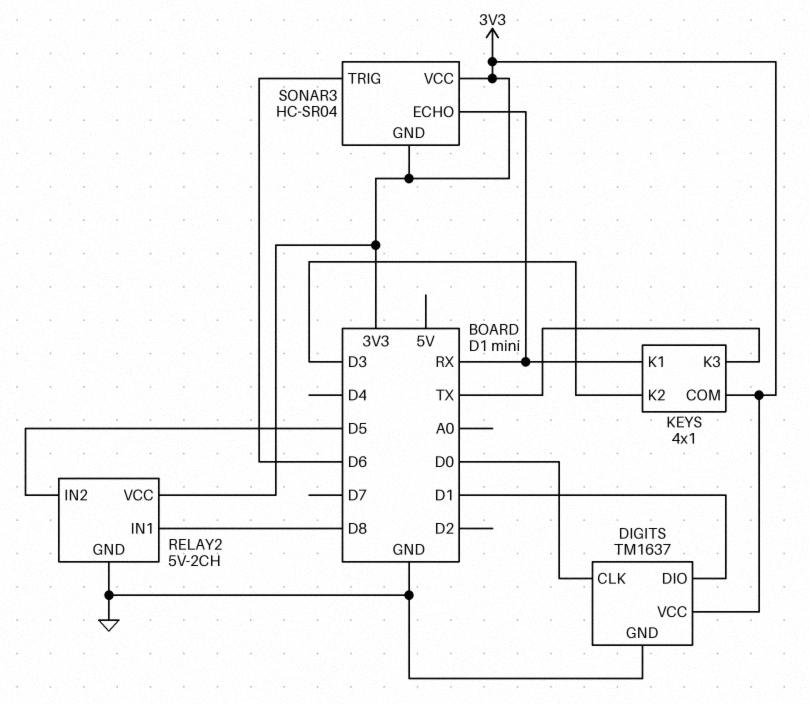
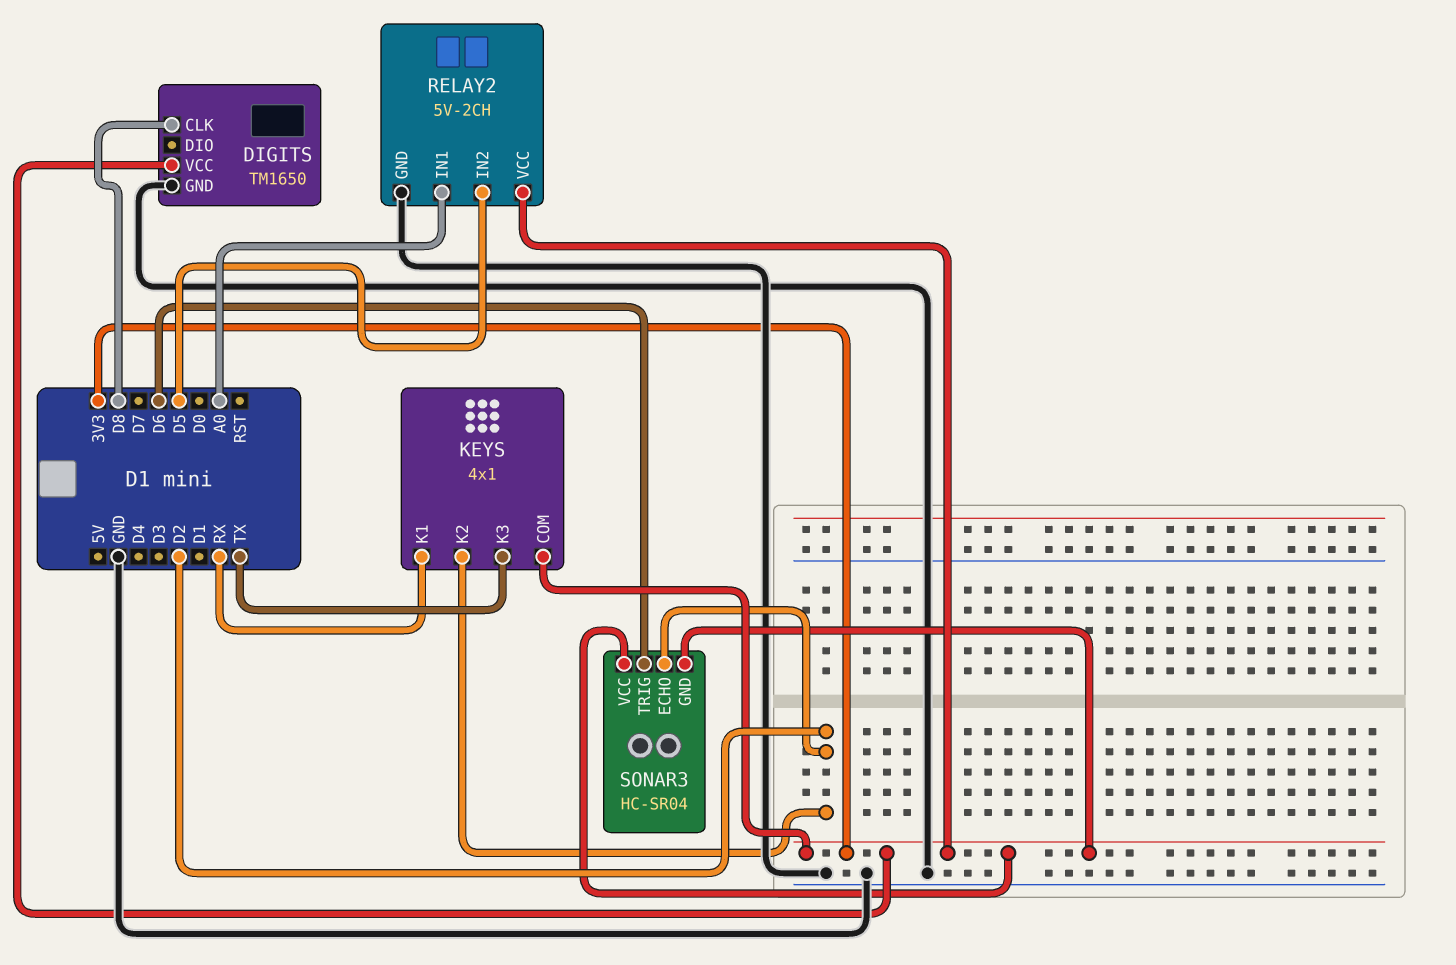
DIGITS: TM1637 -> TM1650
DIGITS pin CLK: D0 -> D8
DIGITS pin DIO: D1 -> none
KEYS pin K2: D3 -> D2
RELAY2 pin IN1: D8 -> A0
SONAR3 pin ECHO: RX -> D2

